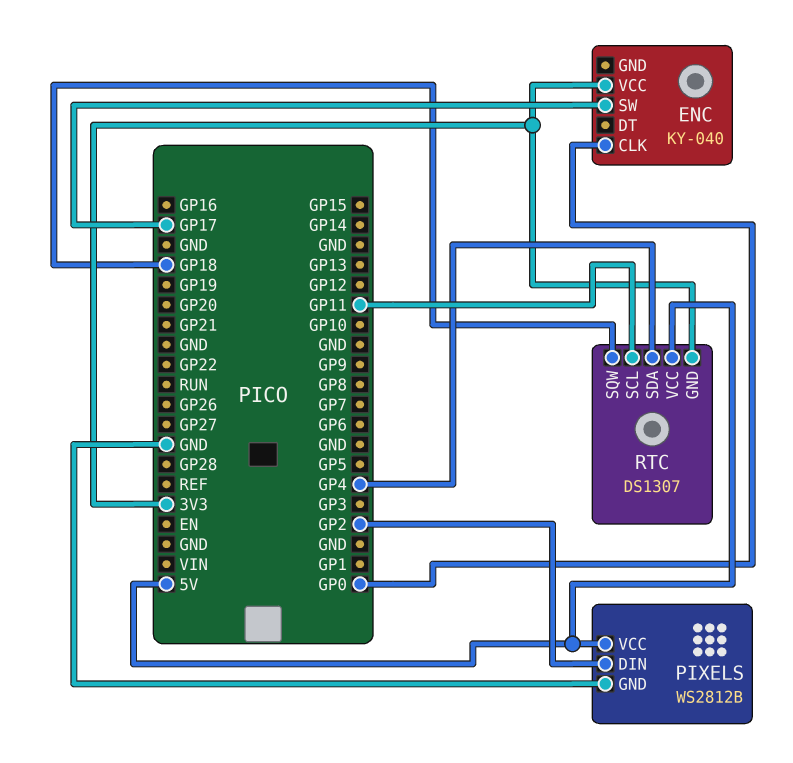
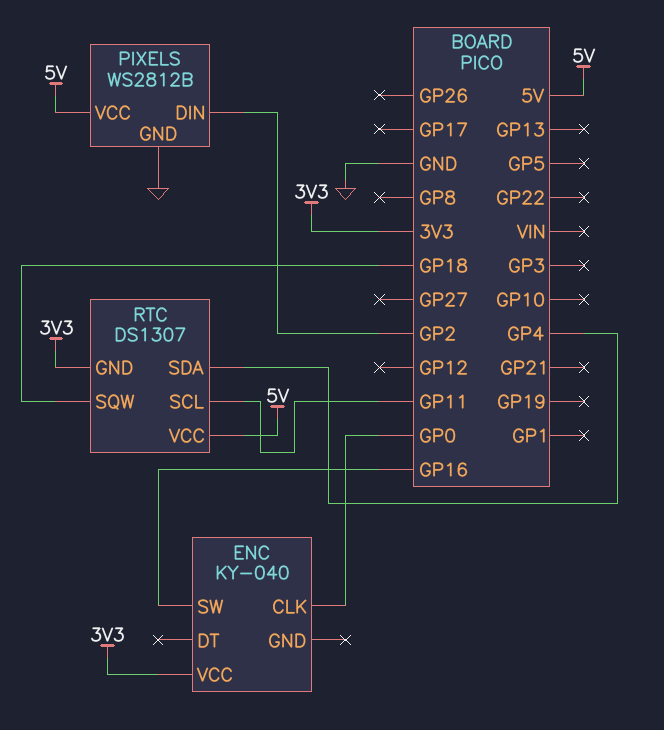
ENC pin SW: GP17 -> GP16

